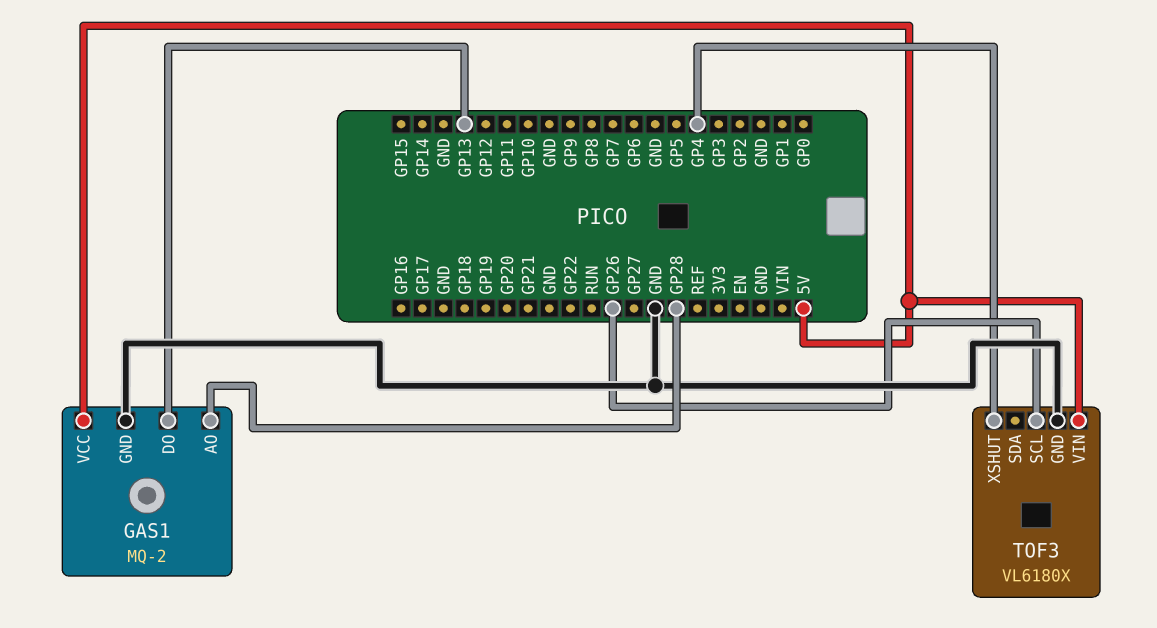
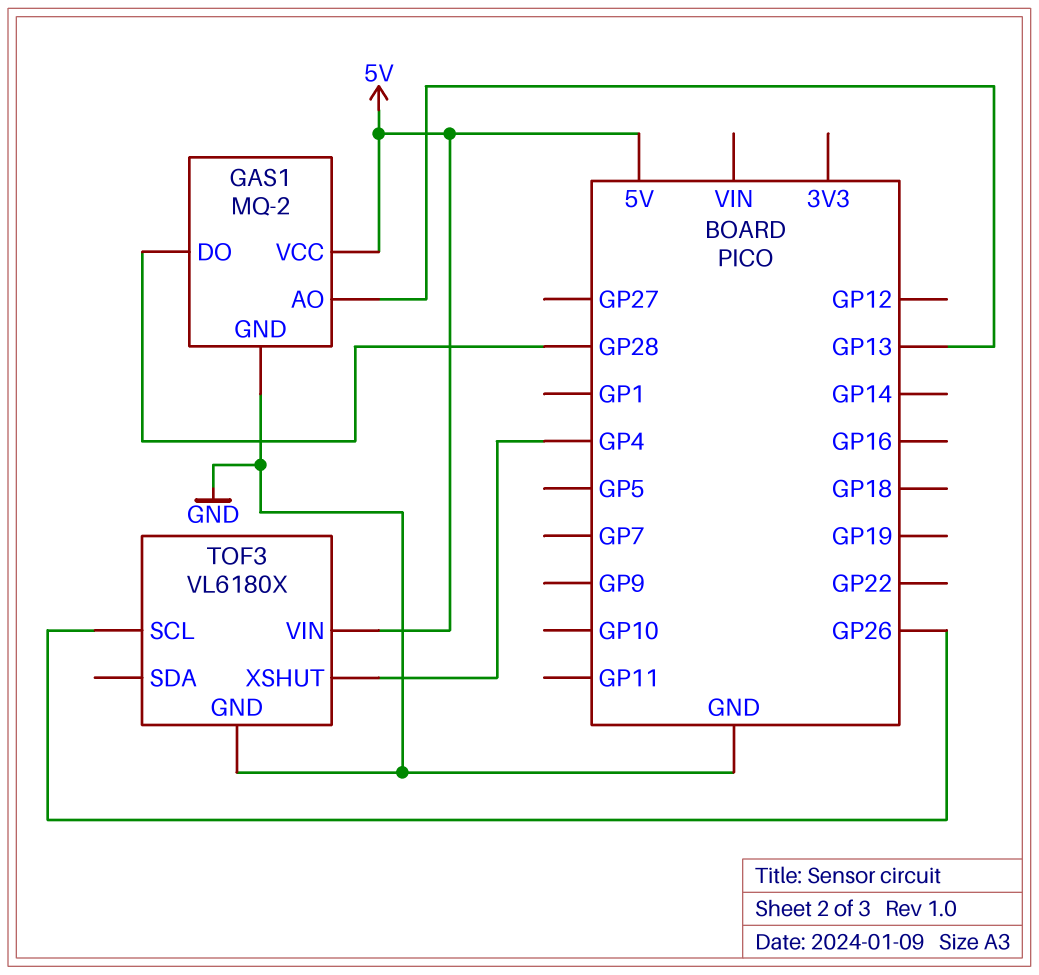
GAS1 pin AO: GP28 -> GP13
GAS1 pin DO: GP13 -> GP28

